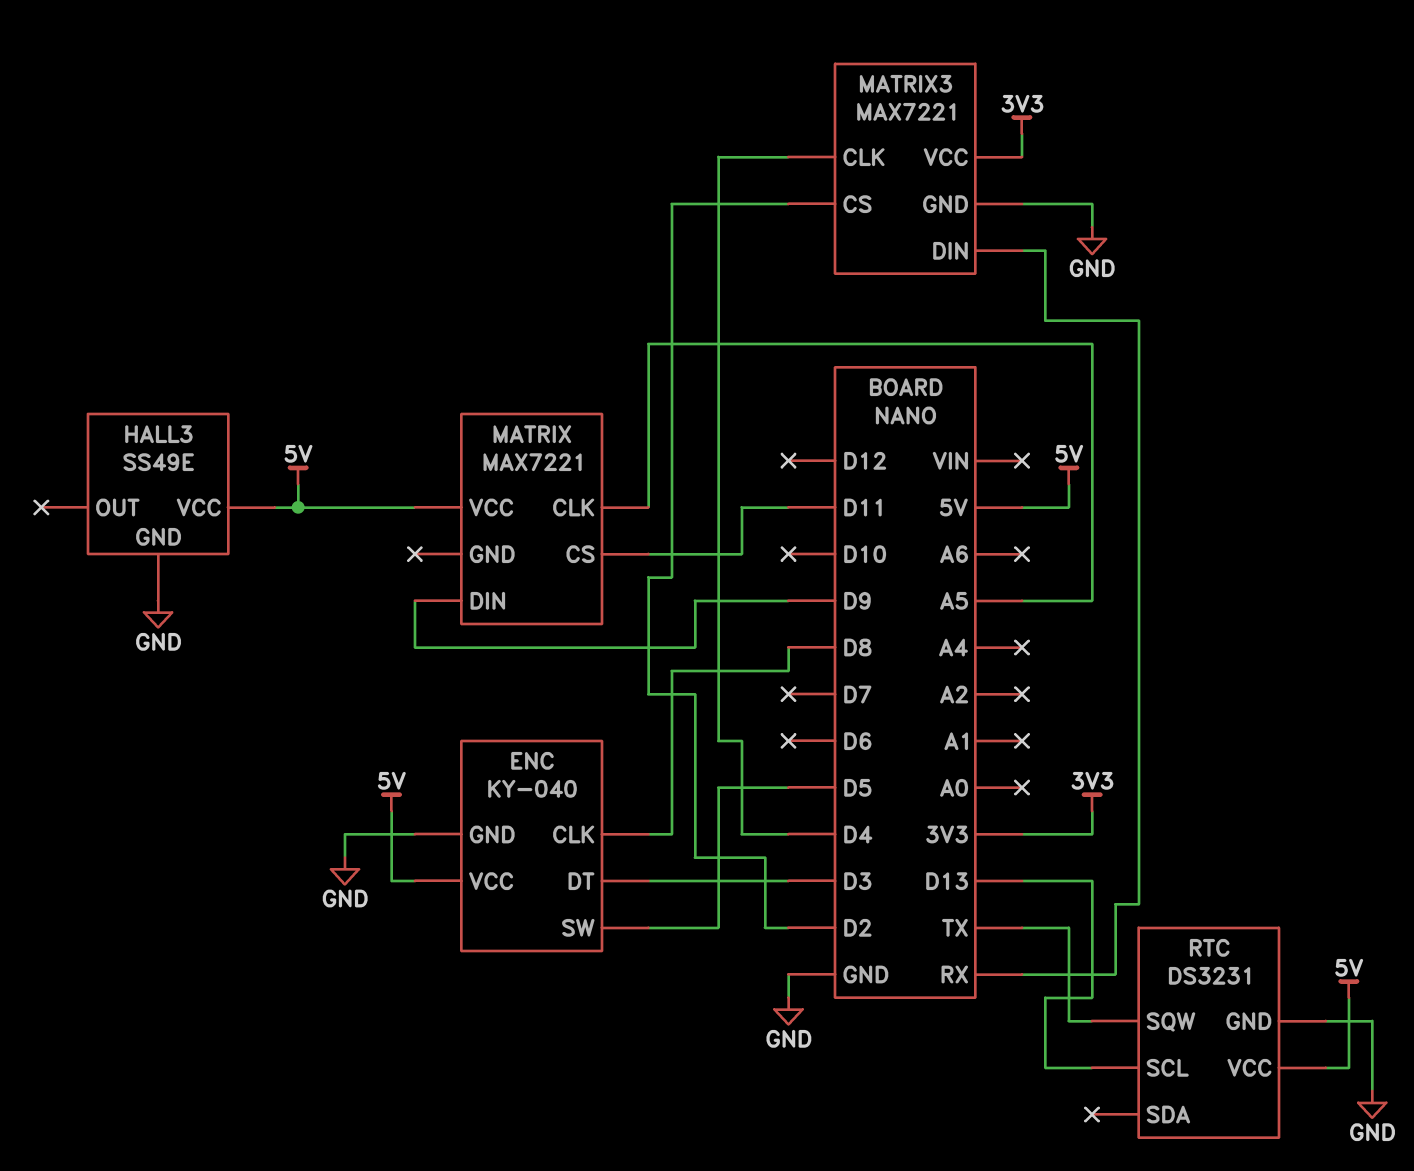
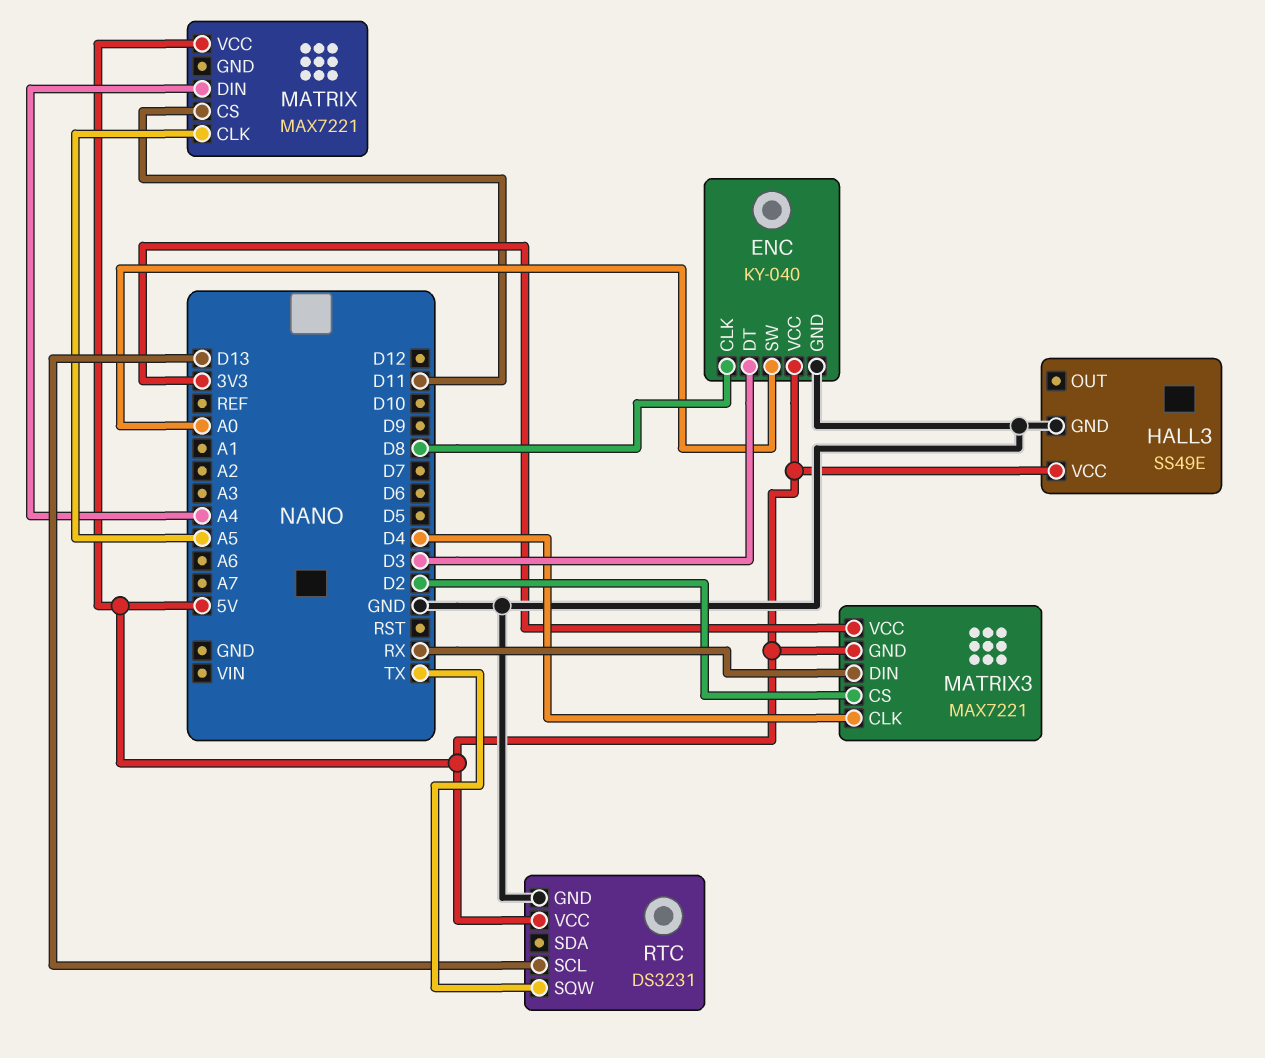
ENC pin SW: D5 -> A0
MATRIX pin DIN: D9 -> A4
MATRIX3 pin GND: GND -> 5V

